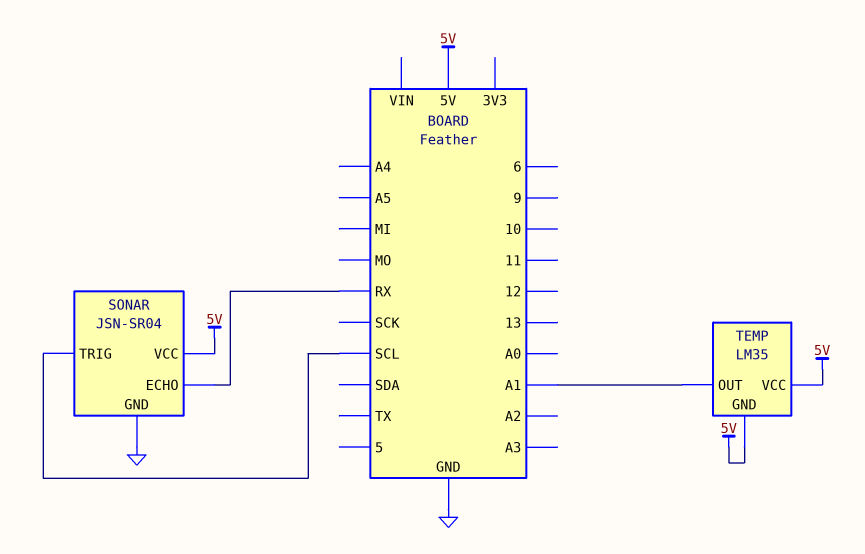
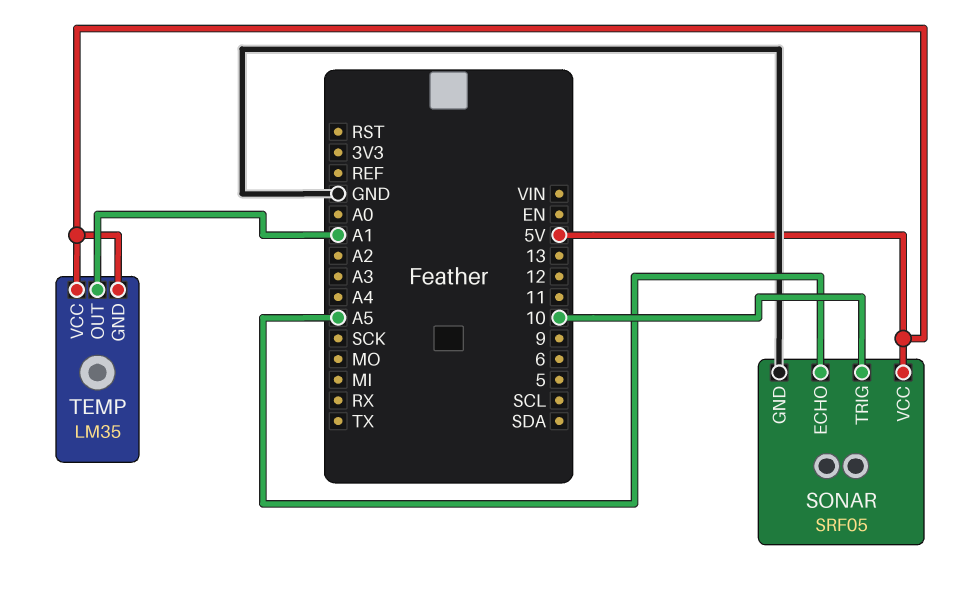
SONAR: JSN-SR04 -> SRF05
SONAR pin ECHO: RX -> A5
SONAR pin TRIG: SCL -> 10

